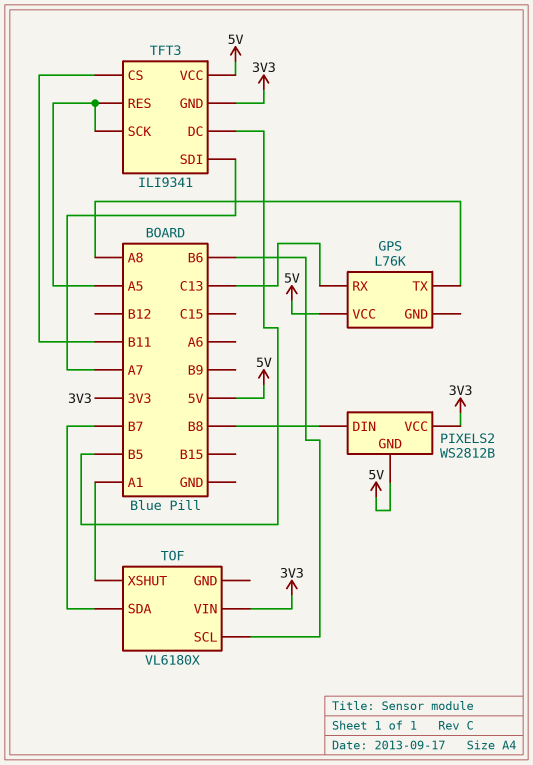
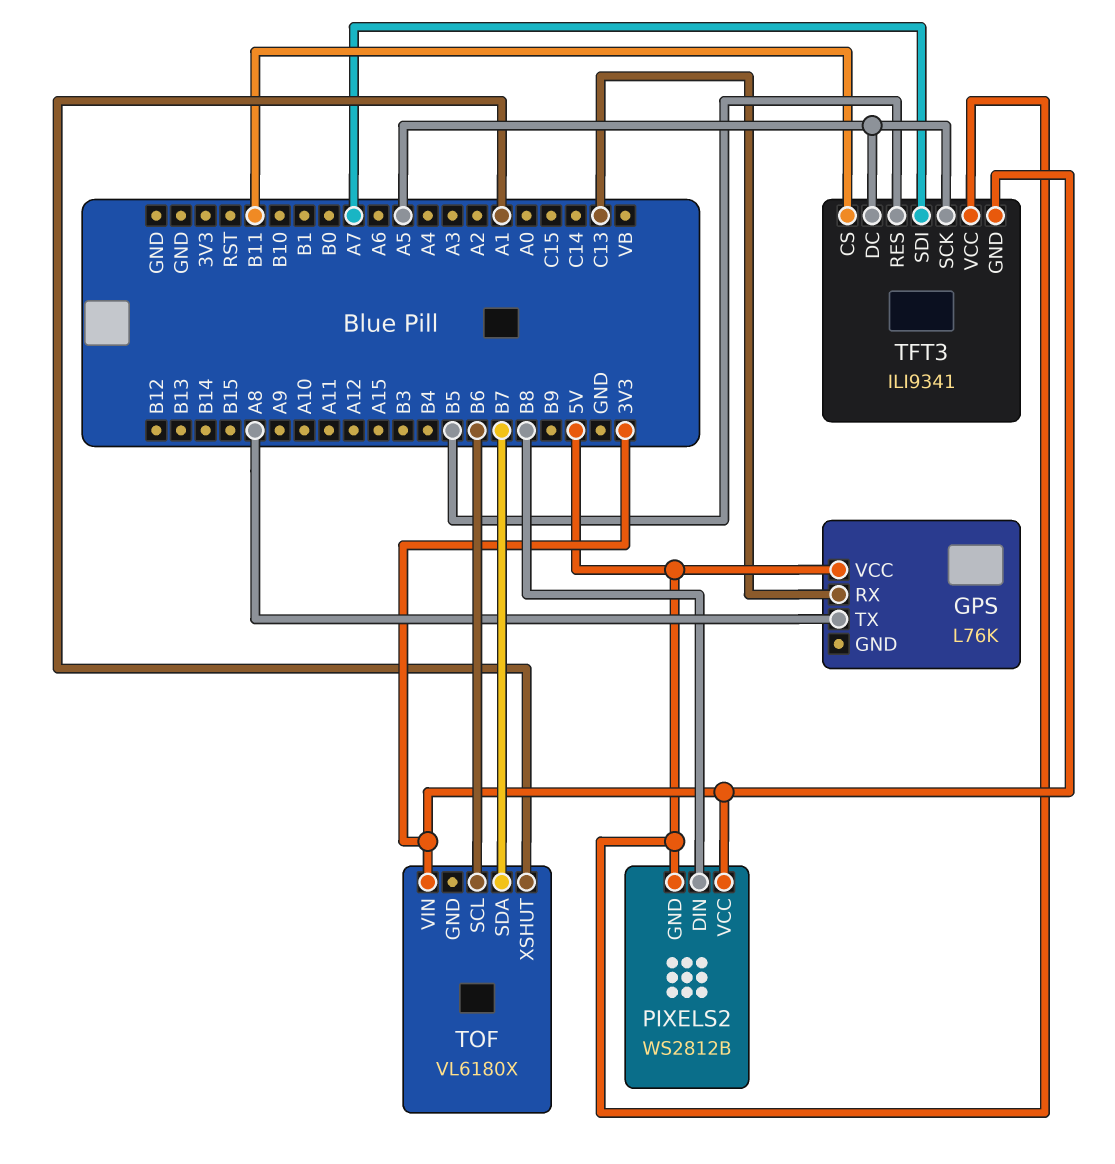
TFT3 pin DC: B5 -> A5
TFT3 pin RES: A5 -> B5

